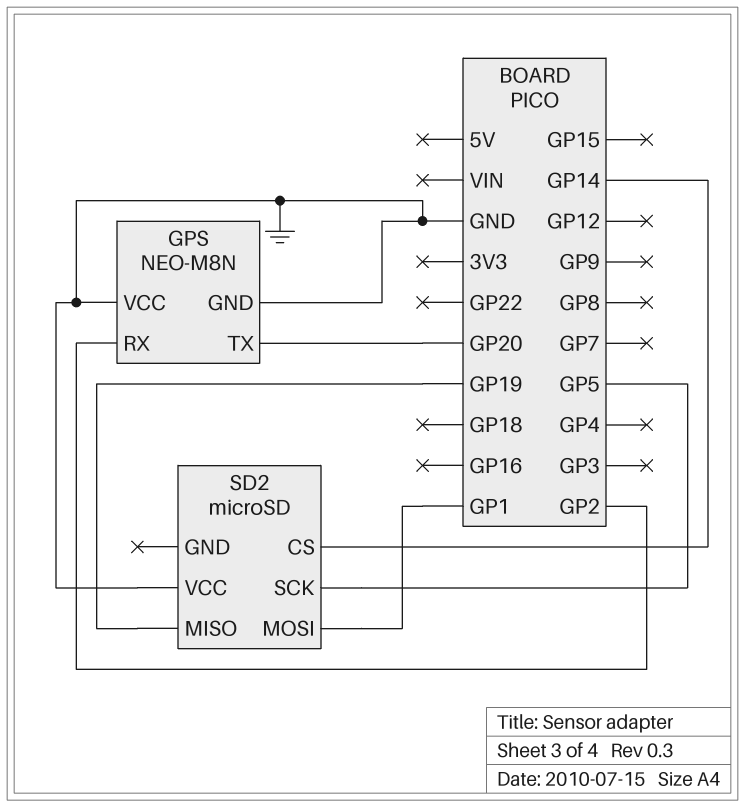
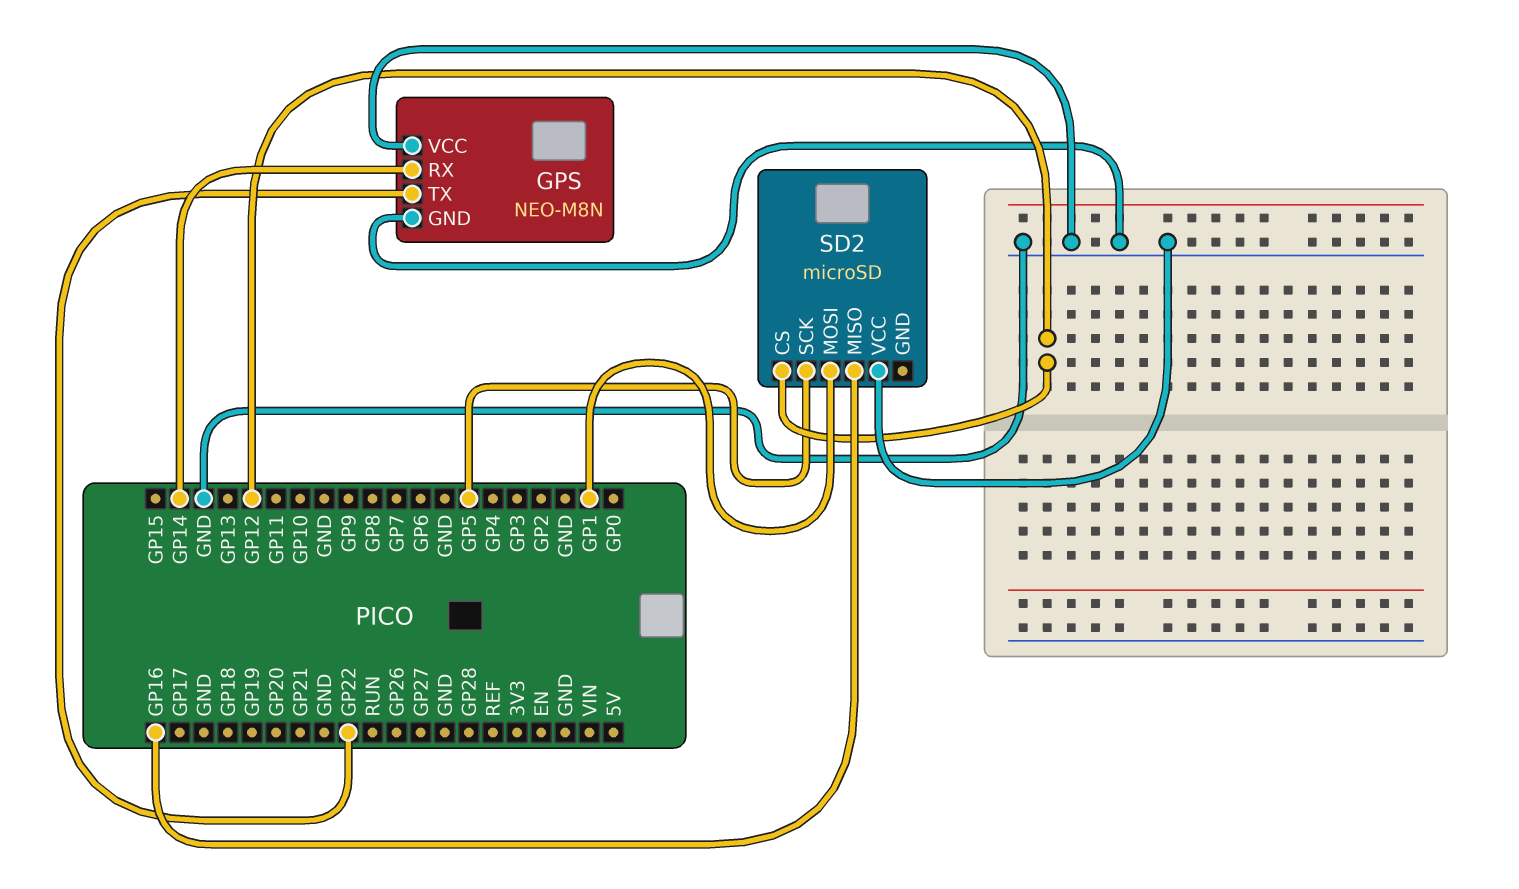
GPS pin RX: GP2 -> GP14
GPS pin TX: GP20 -> GP22
SD2 pin CS: GP14 -> GP12
SD2 pin MISO: GP19 -> GP16

